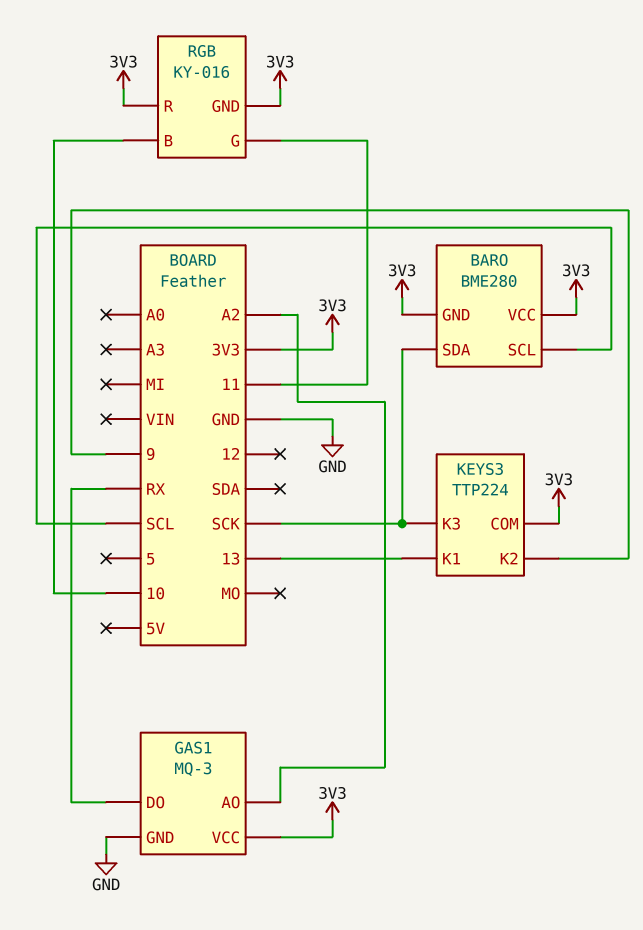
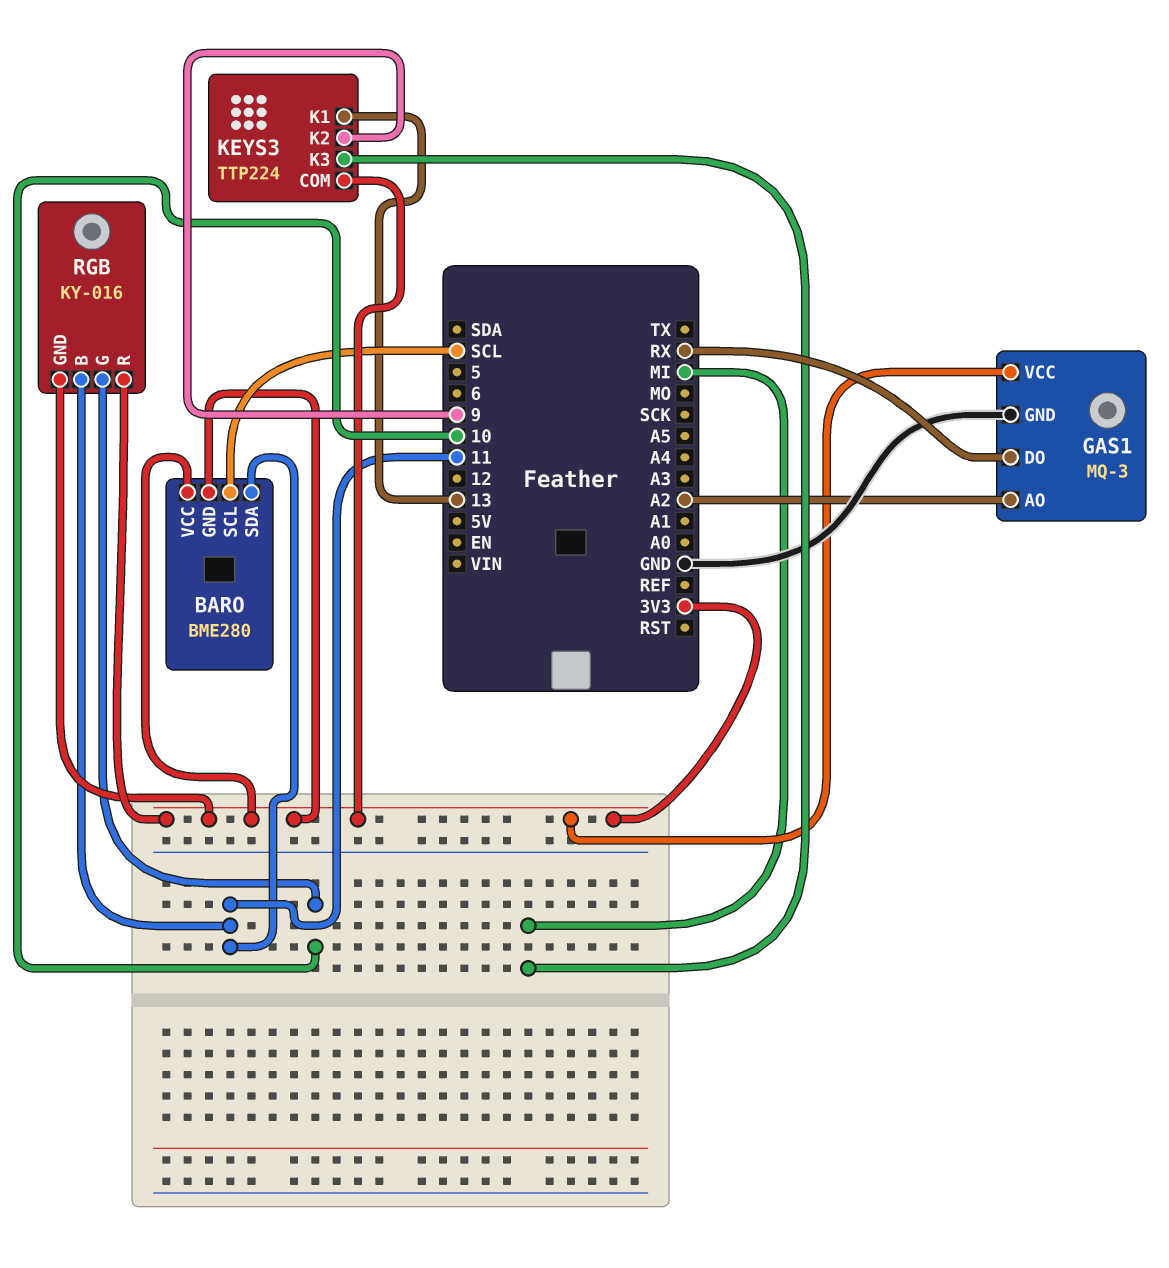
BARO pin SDA: SCK -> 11
KEYS3 pin K3: SCK -> MI
RGB pin B: 10 -> 11
RGB pin G: 11 -> 10

